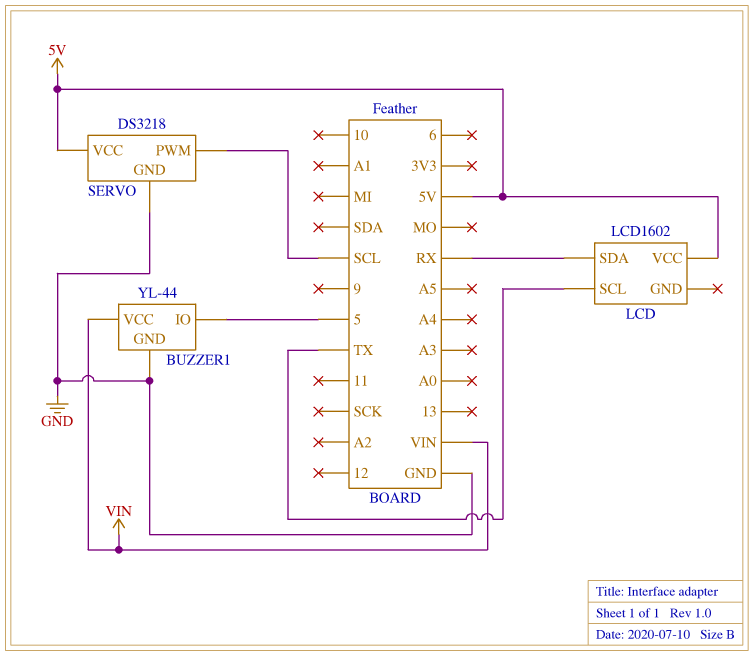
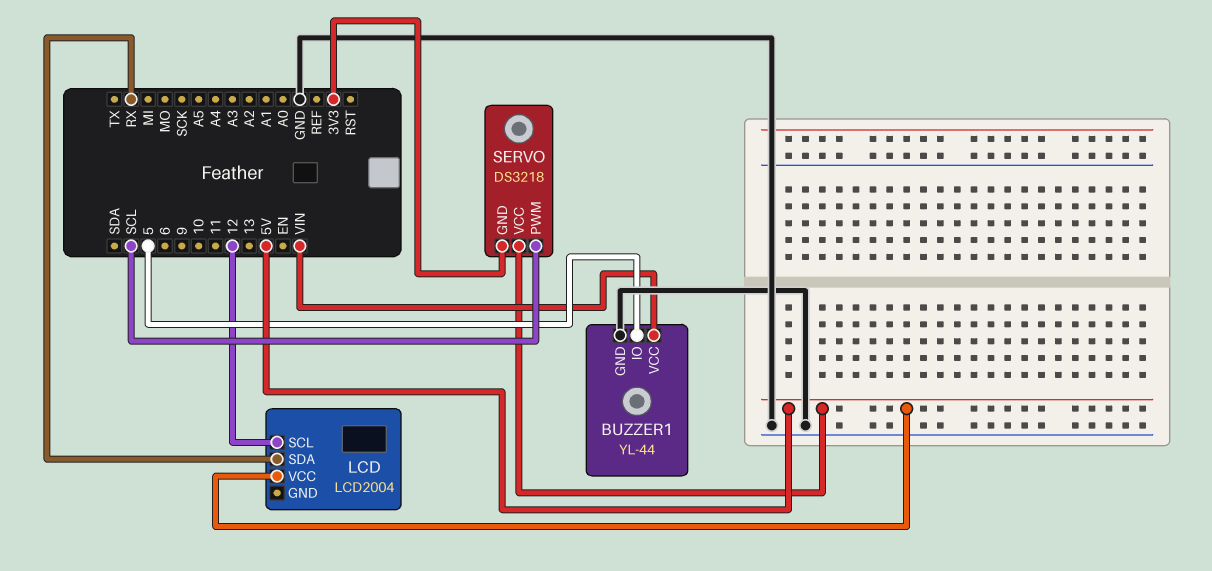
LCD: LCD1602 -> LCD2004
LCD pin SCL: TX -> 12
SERVO pin GND: GND -> 3V3

